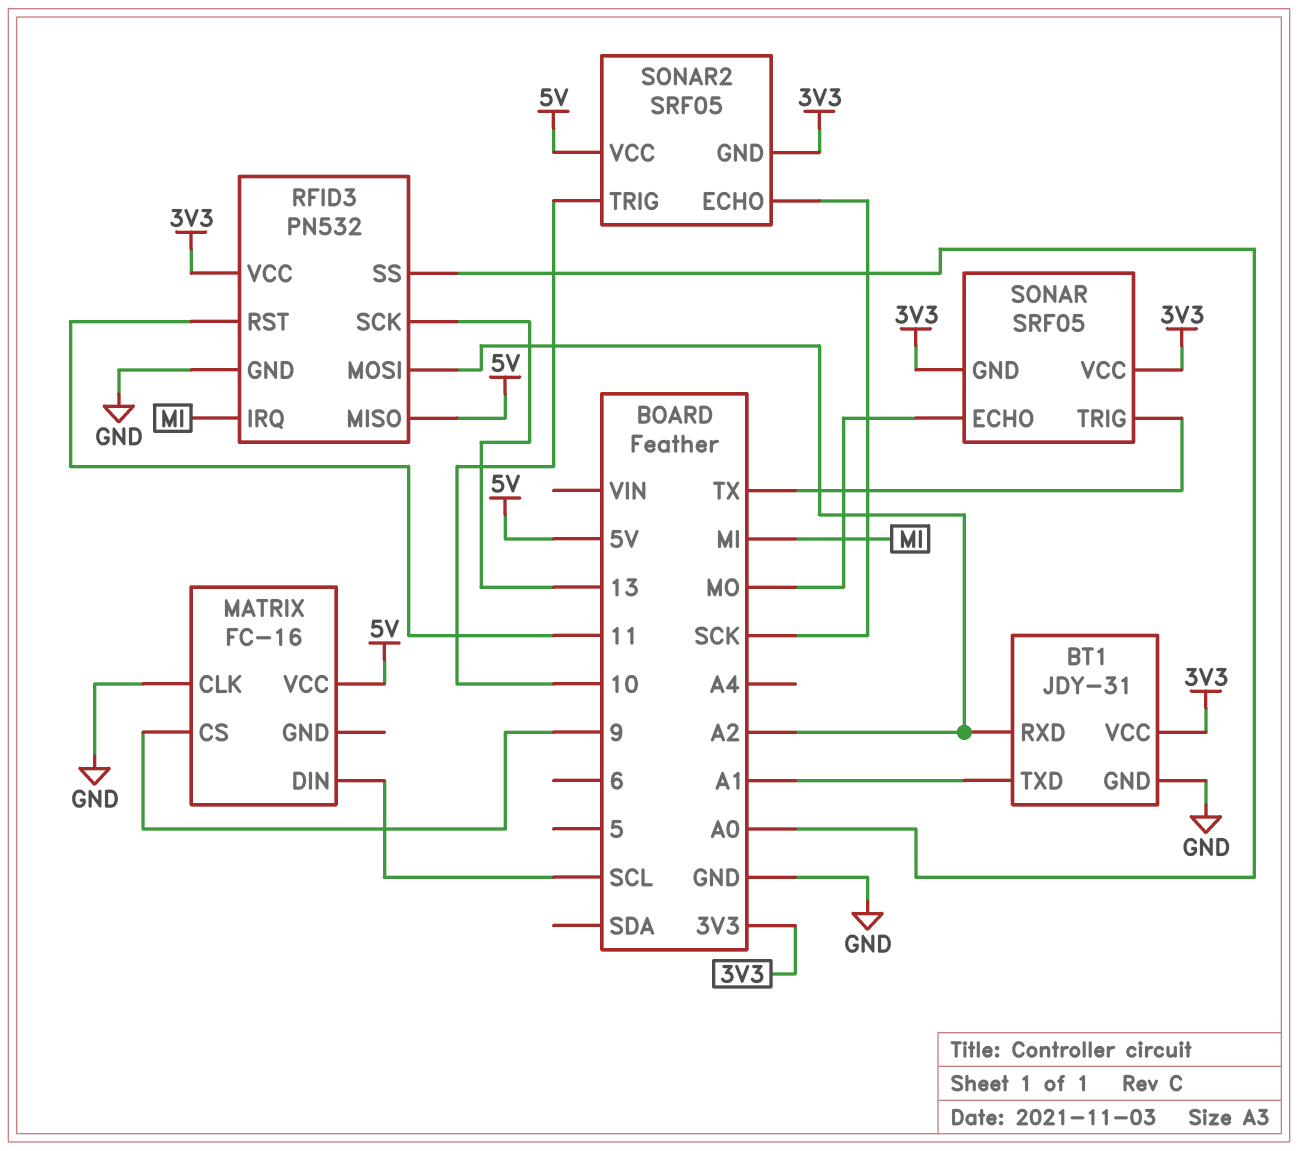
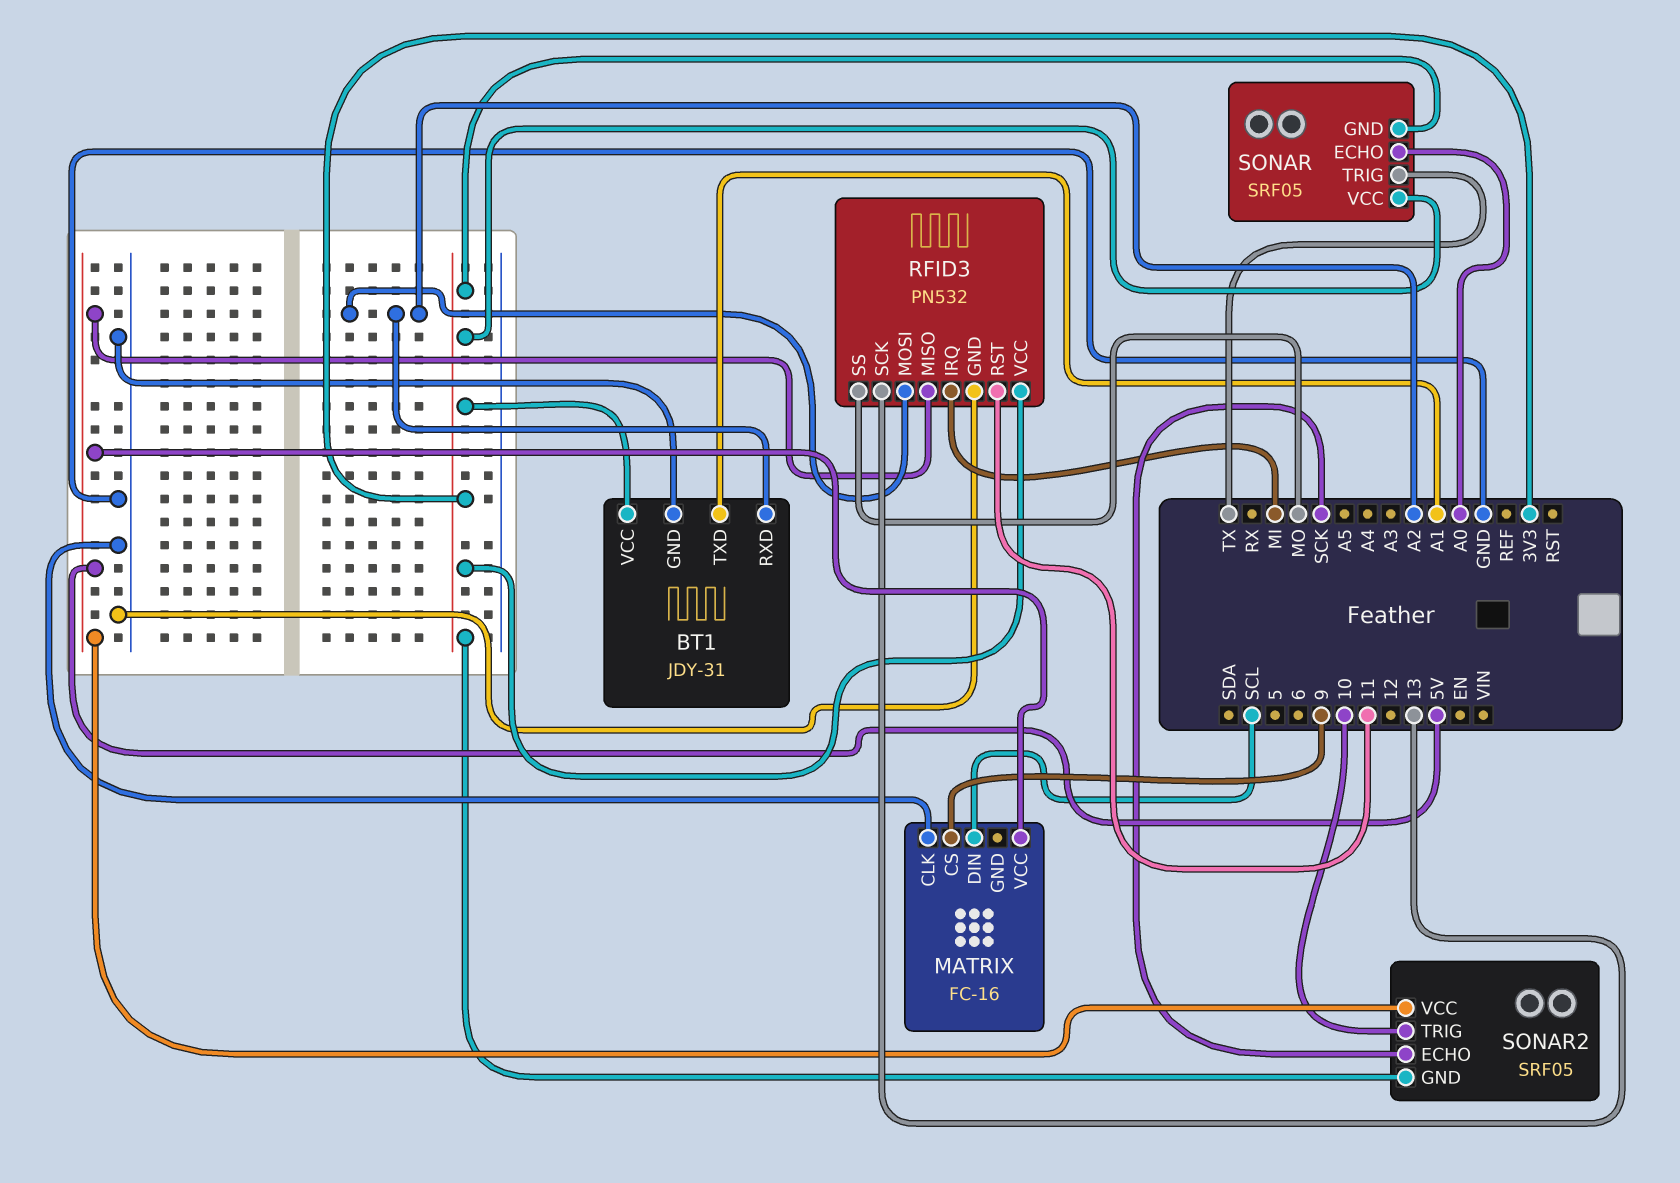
RFID3 pin SS: A0 -> MO
SONAR pin ECHO: MO -> A0

